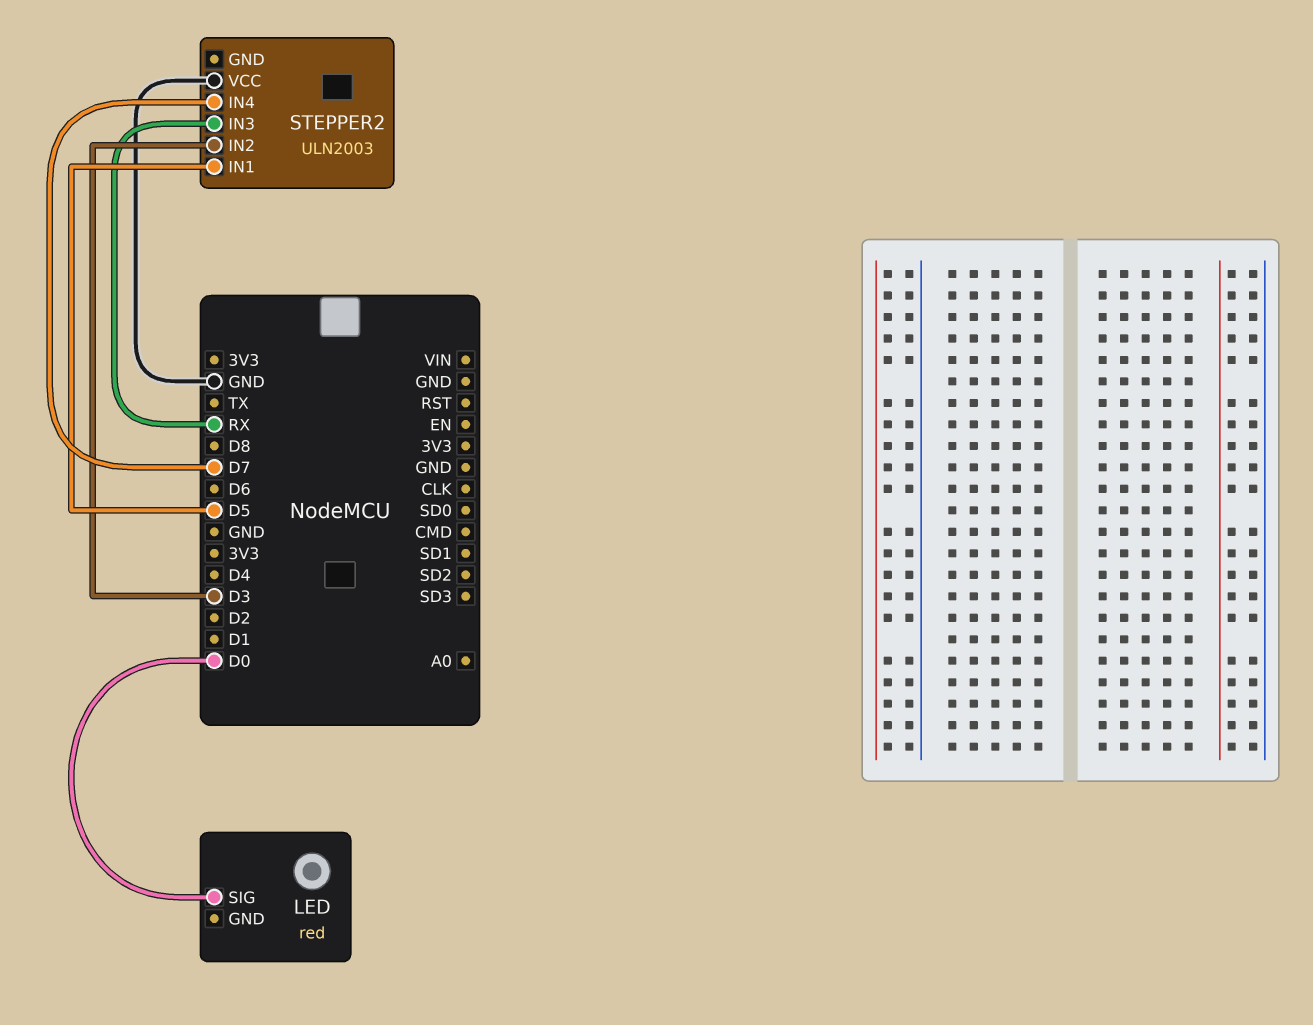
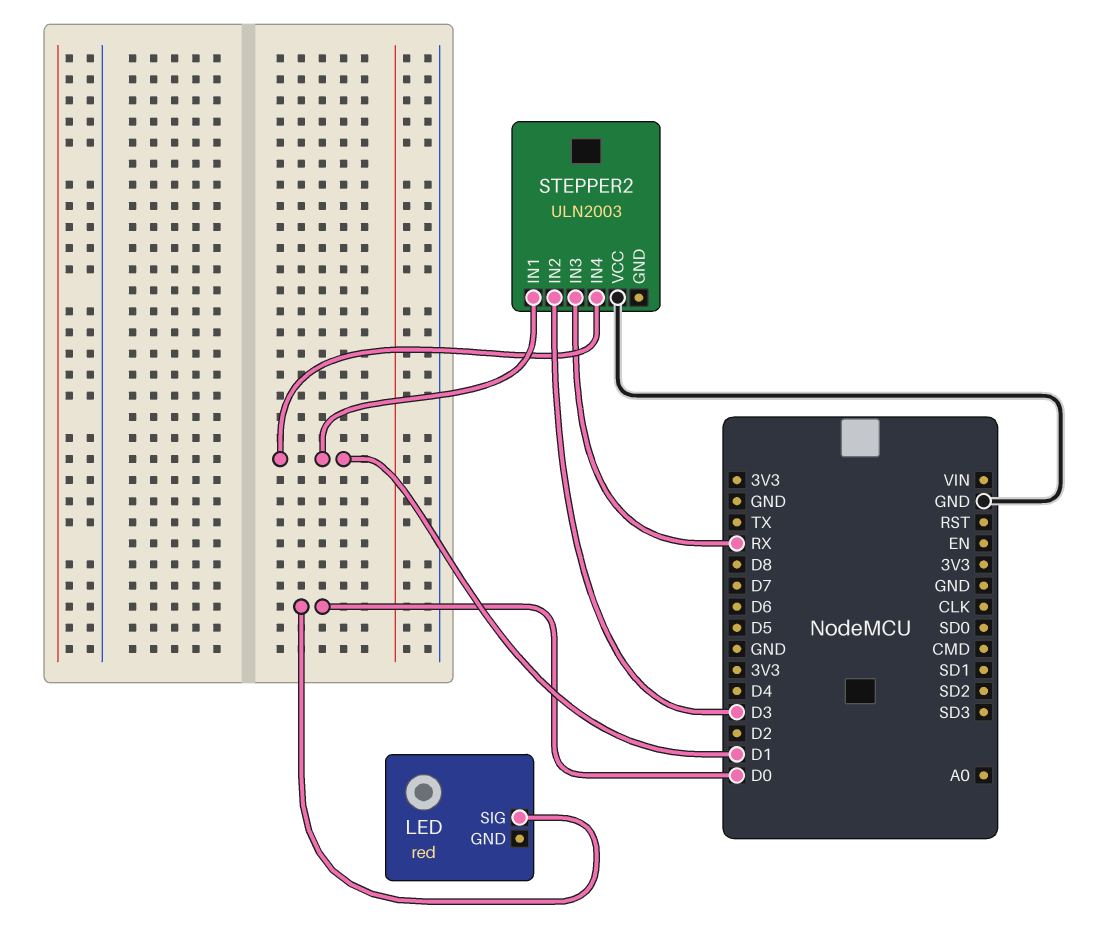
STEPPER2 pin IN1: D5 -> D1
STEPPER2 pin IN4: D7 -> D1

